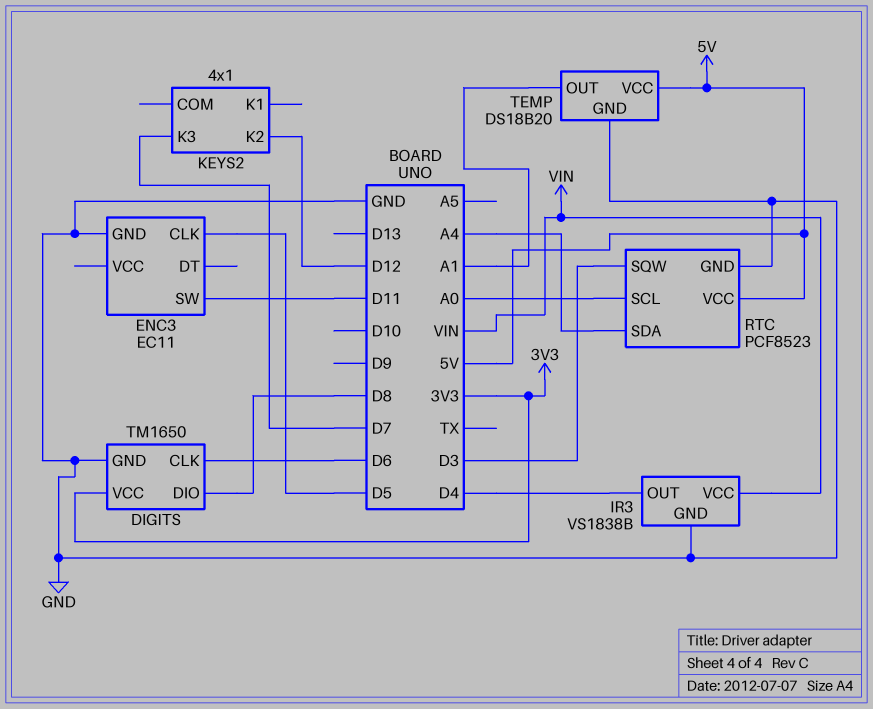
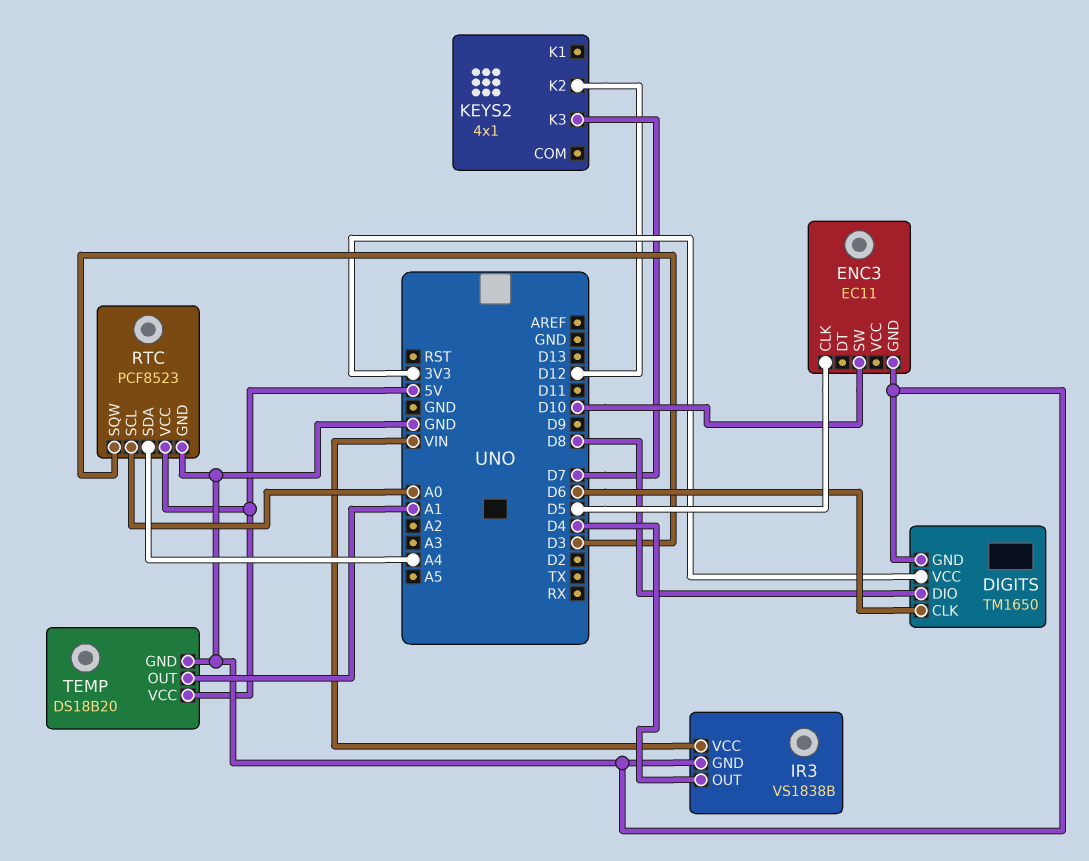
ENC3 pin SW: D11 -> D10

